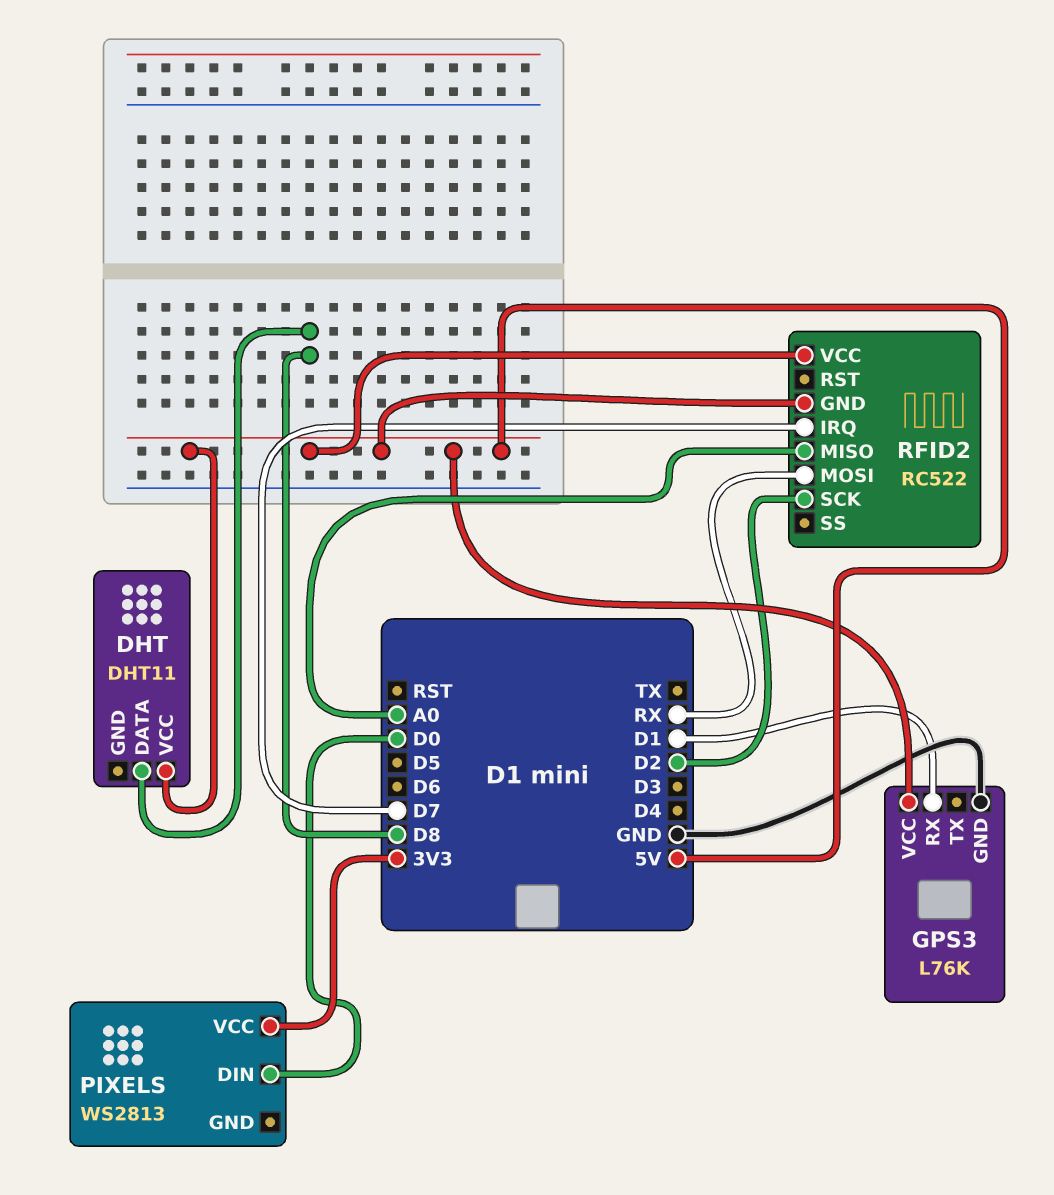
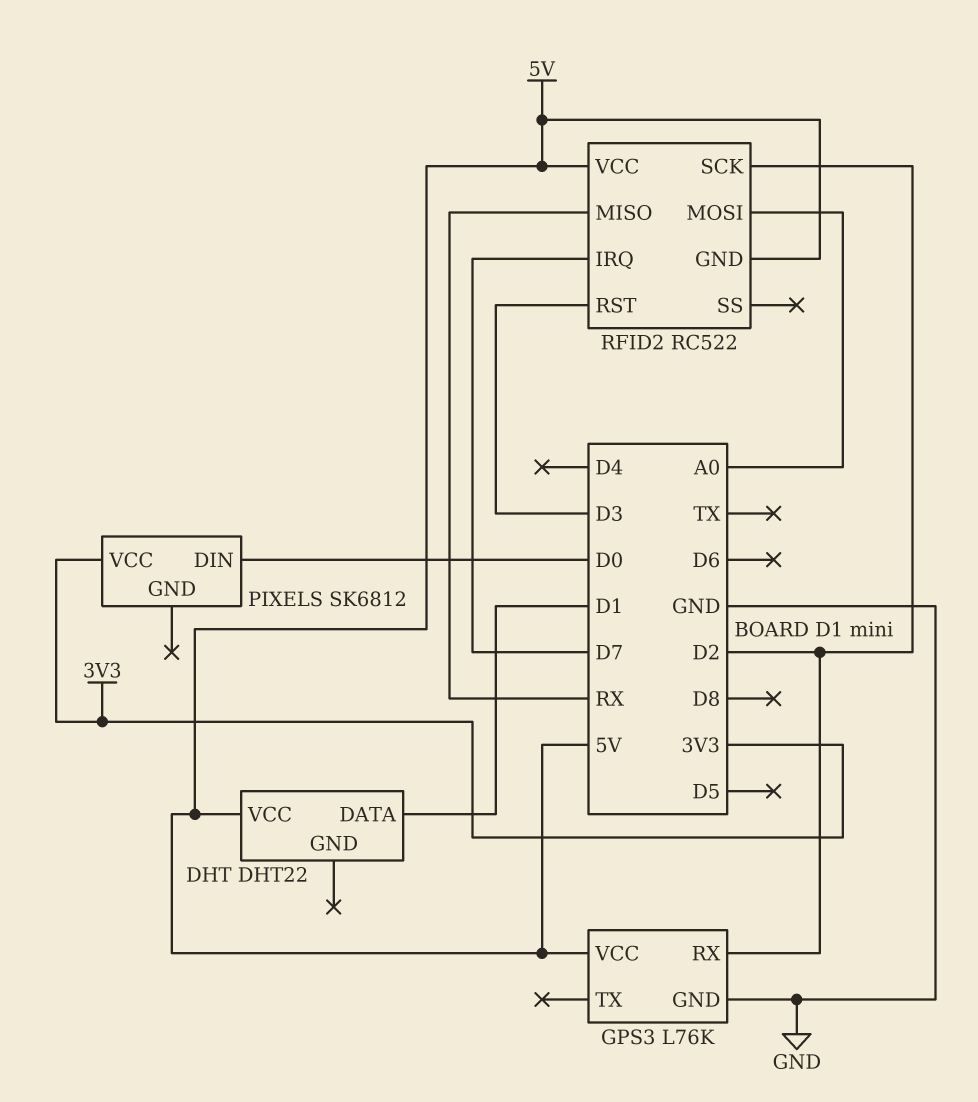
DHT: DHT11 -> DHT22
DHT pin DATA: D8 -> D1
GPS3 pin RX: D1 -> D2
PIXELS: WS2813 -> SK6812
RFID2 pin MISO: A0 -> RX
RFID2 pin MOSI: RX -> A0
RFID2 pin RST: none -> D3

